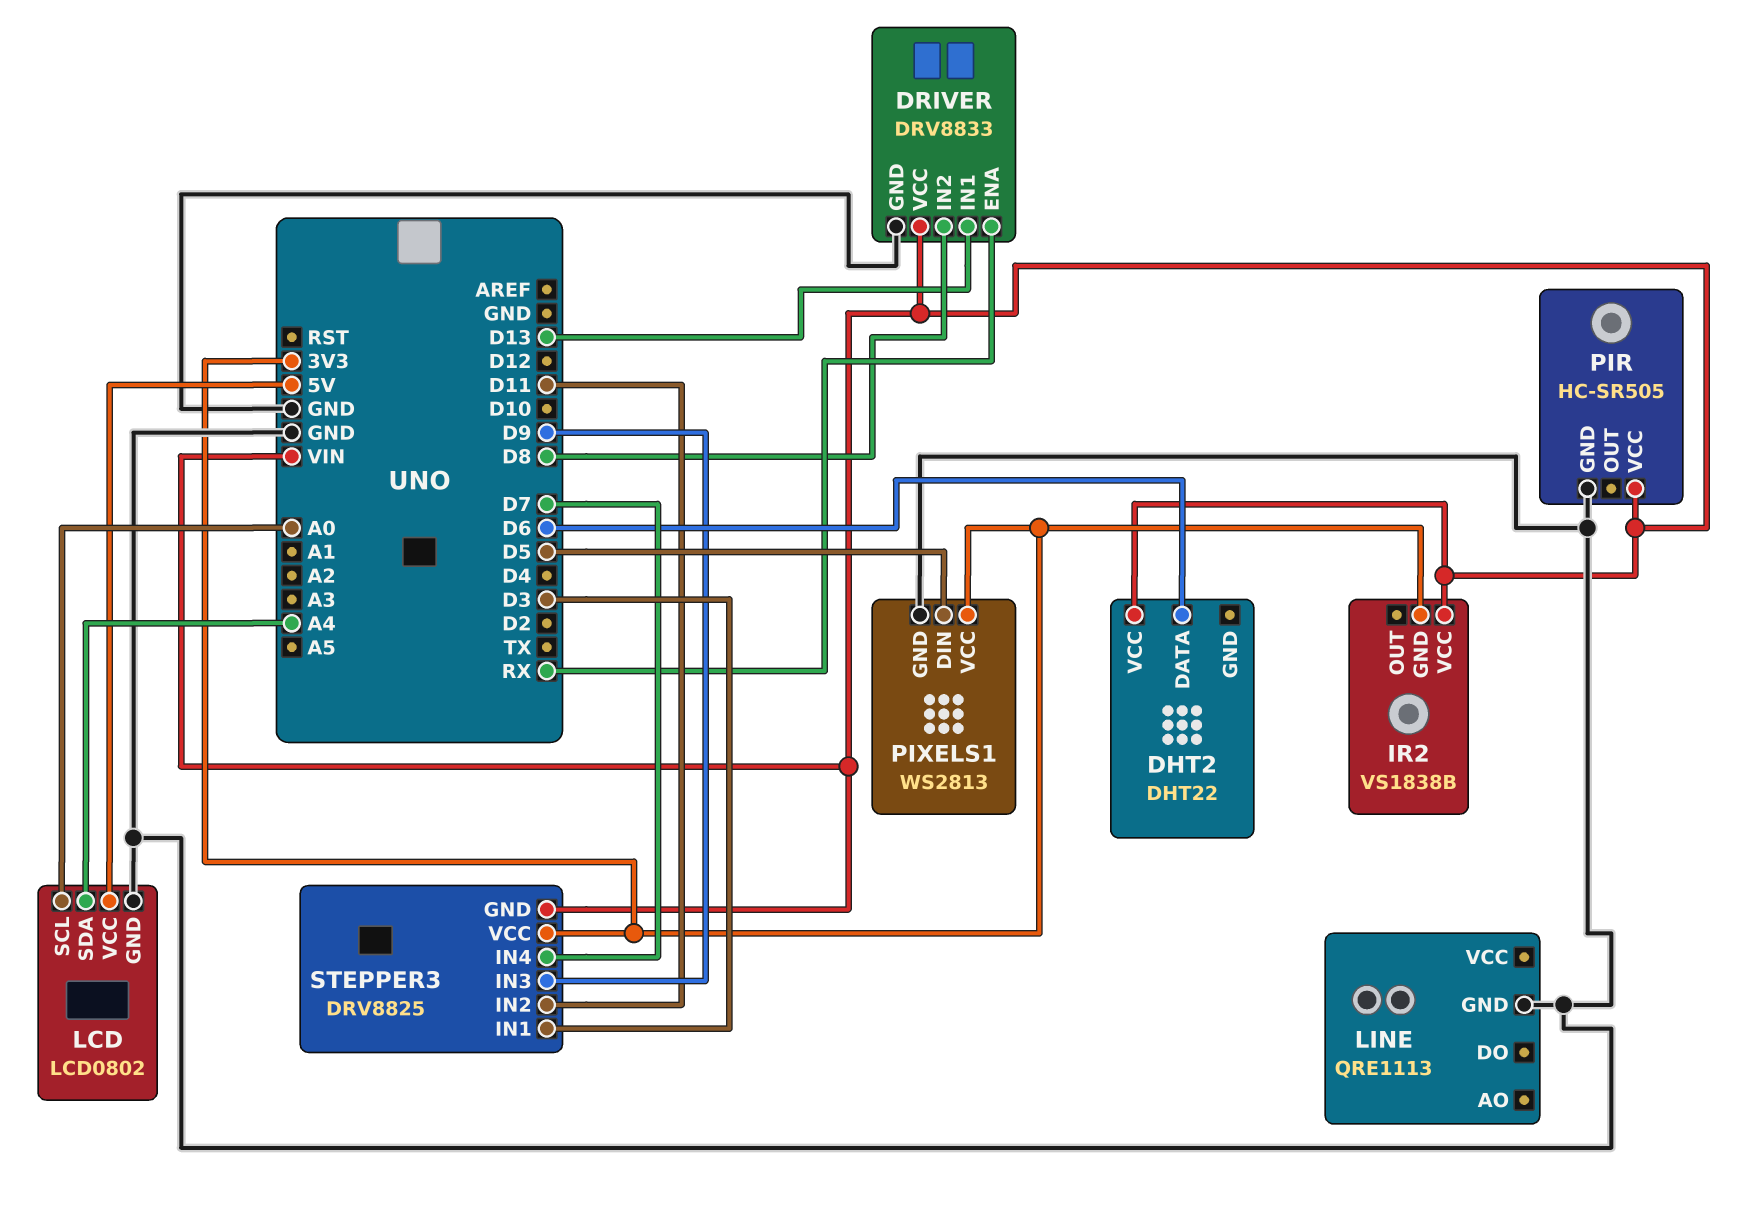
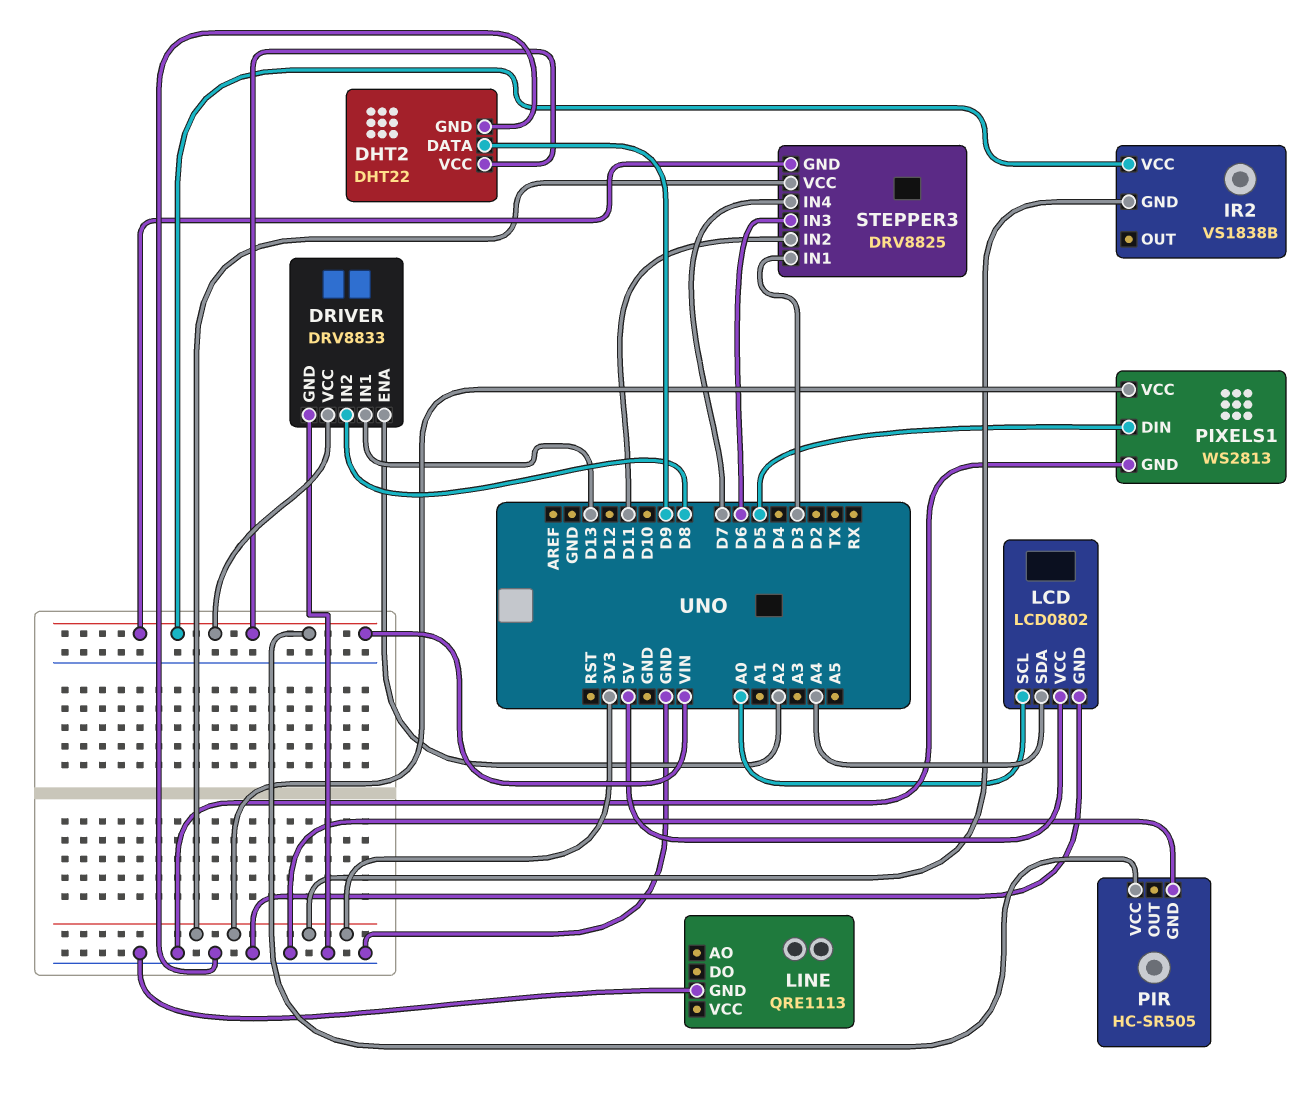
DHT2 pin DATA: D6 -> D9
DHT2 pin GND: none -> GND
DRIVER pin ENA: RX -> A2
STEPPER3 pin IN3: D9 -> D6

